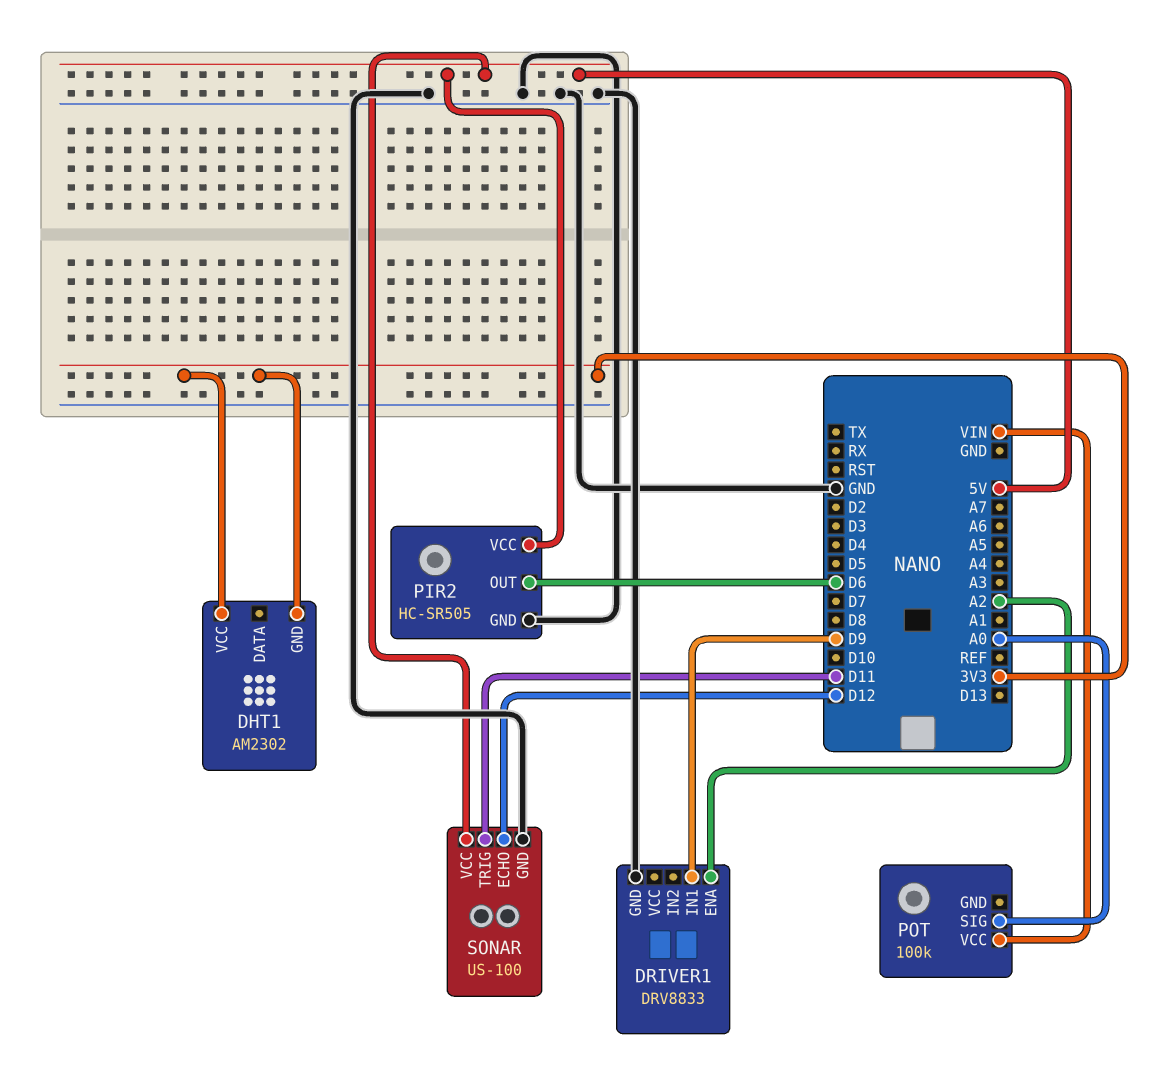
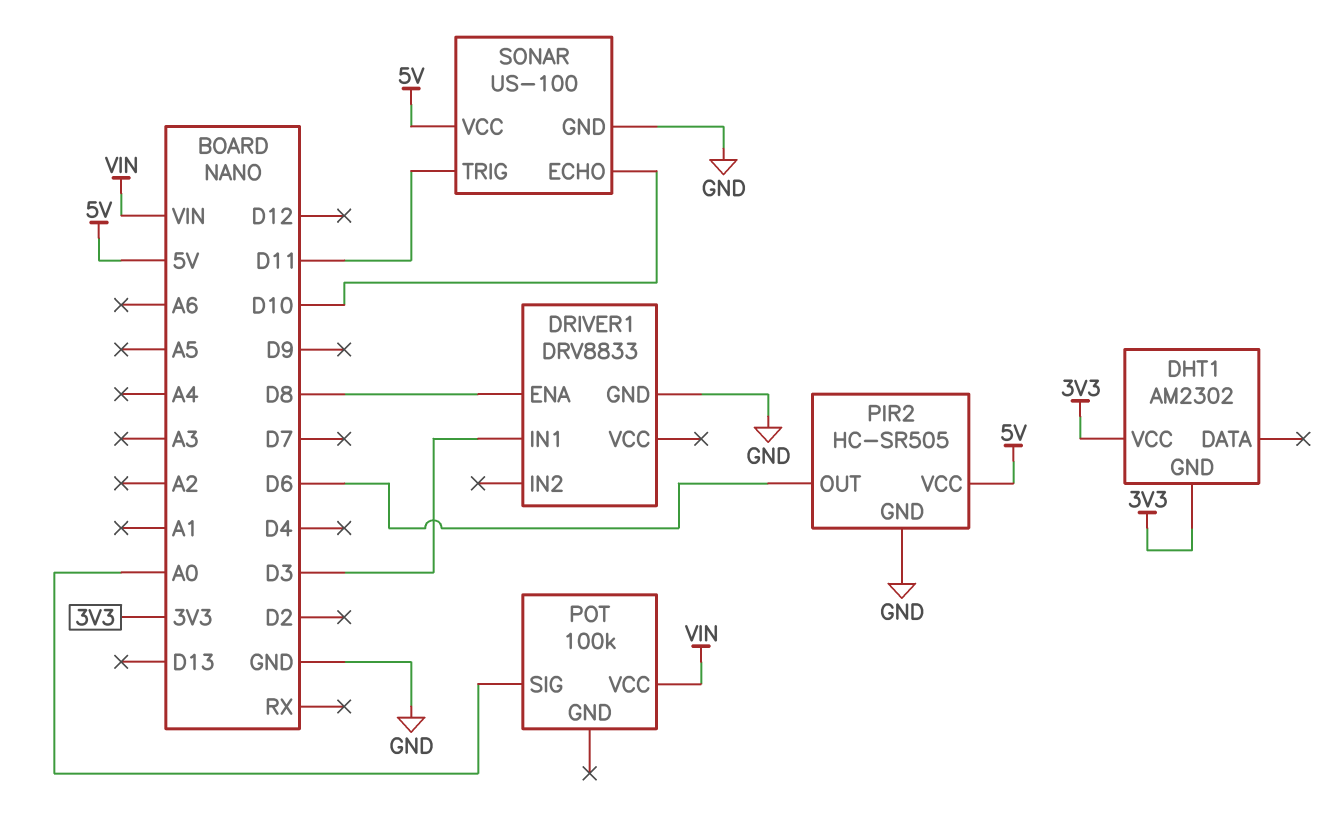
DRIVER1 pin ENA: A2 -> D8
DRIVER1 pin IN1: D9 -> D3
SONAR pin ECHO: D12 -> D10

